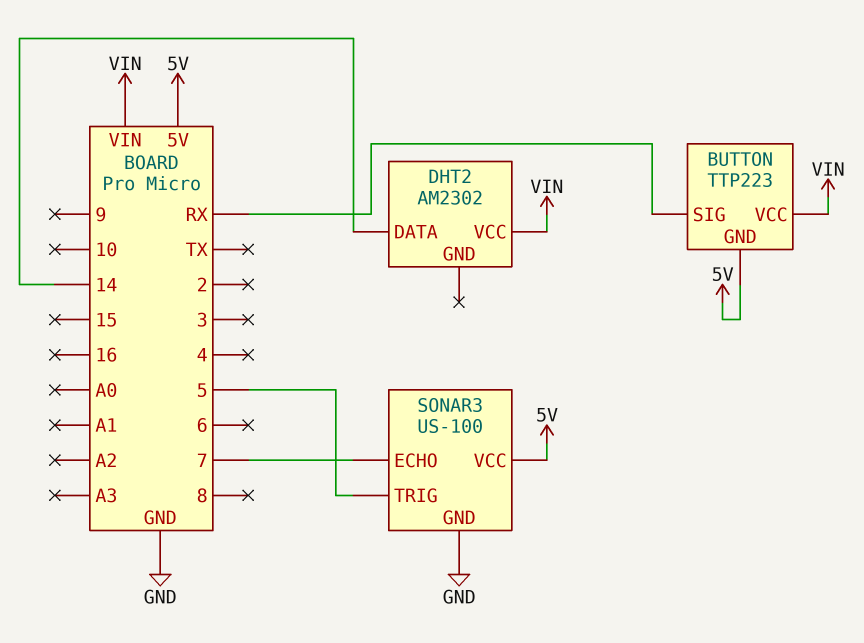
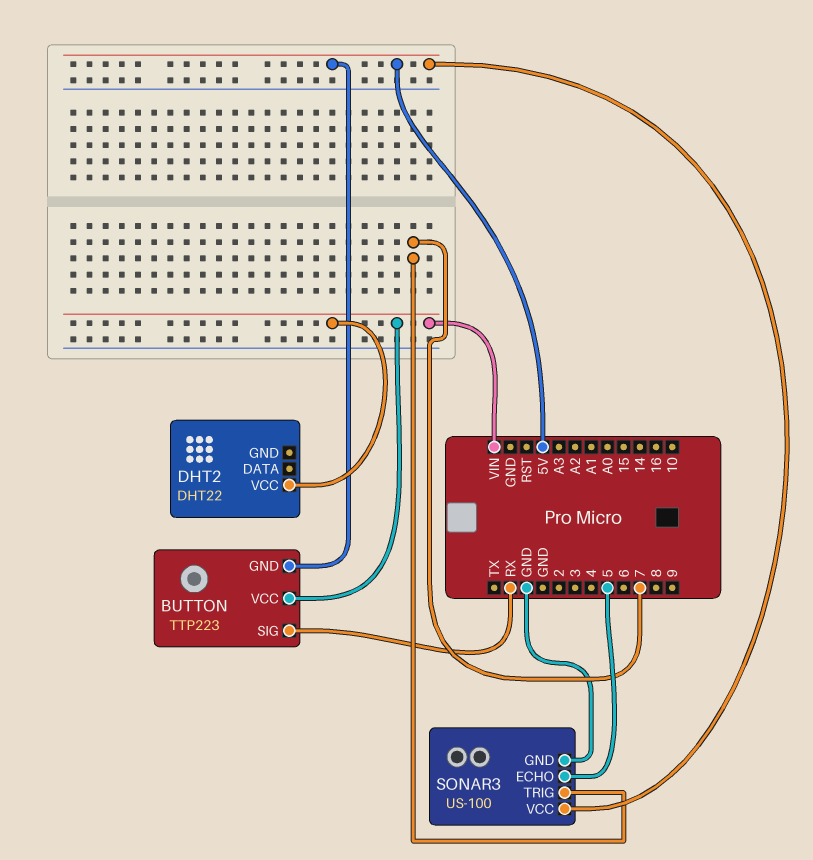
DHT2: AM2302 -> DHT22
DHT2 pin DATA: 14 -> none
SONAR3 pin ECHO: 7 -> 5
SONAR3 pin TRIG: 5 -> 7

